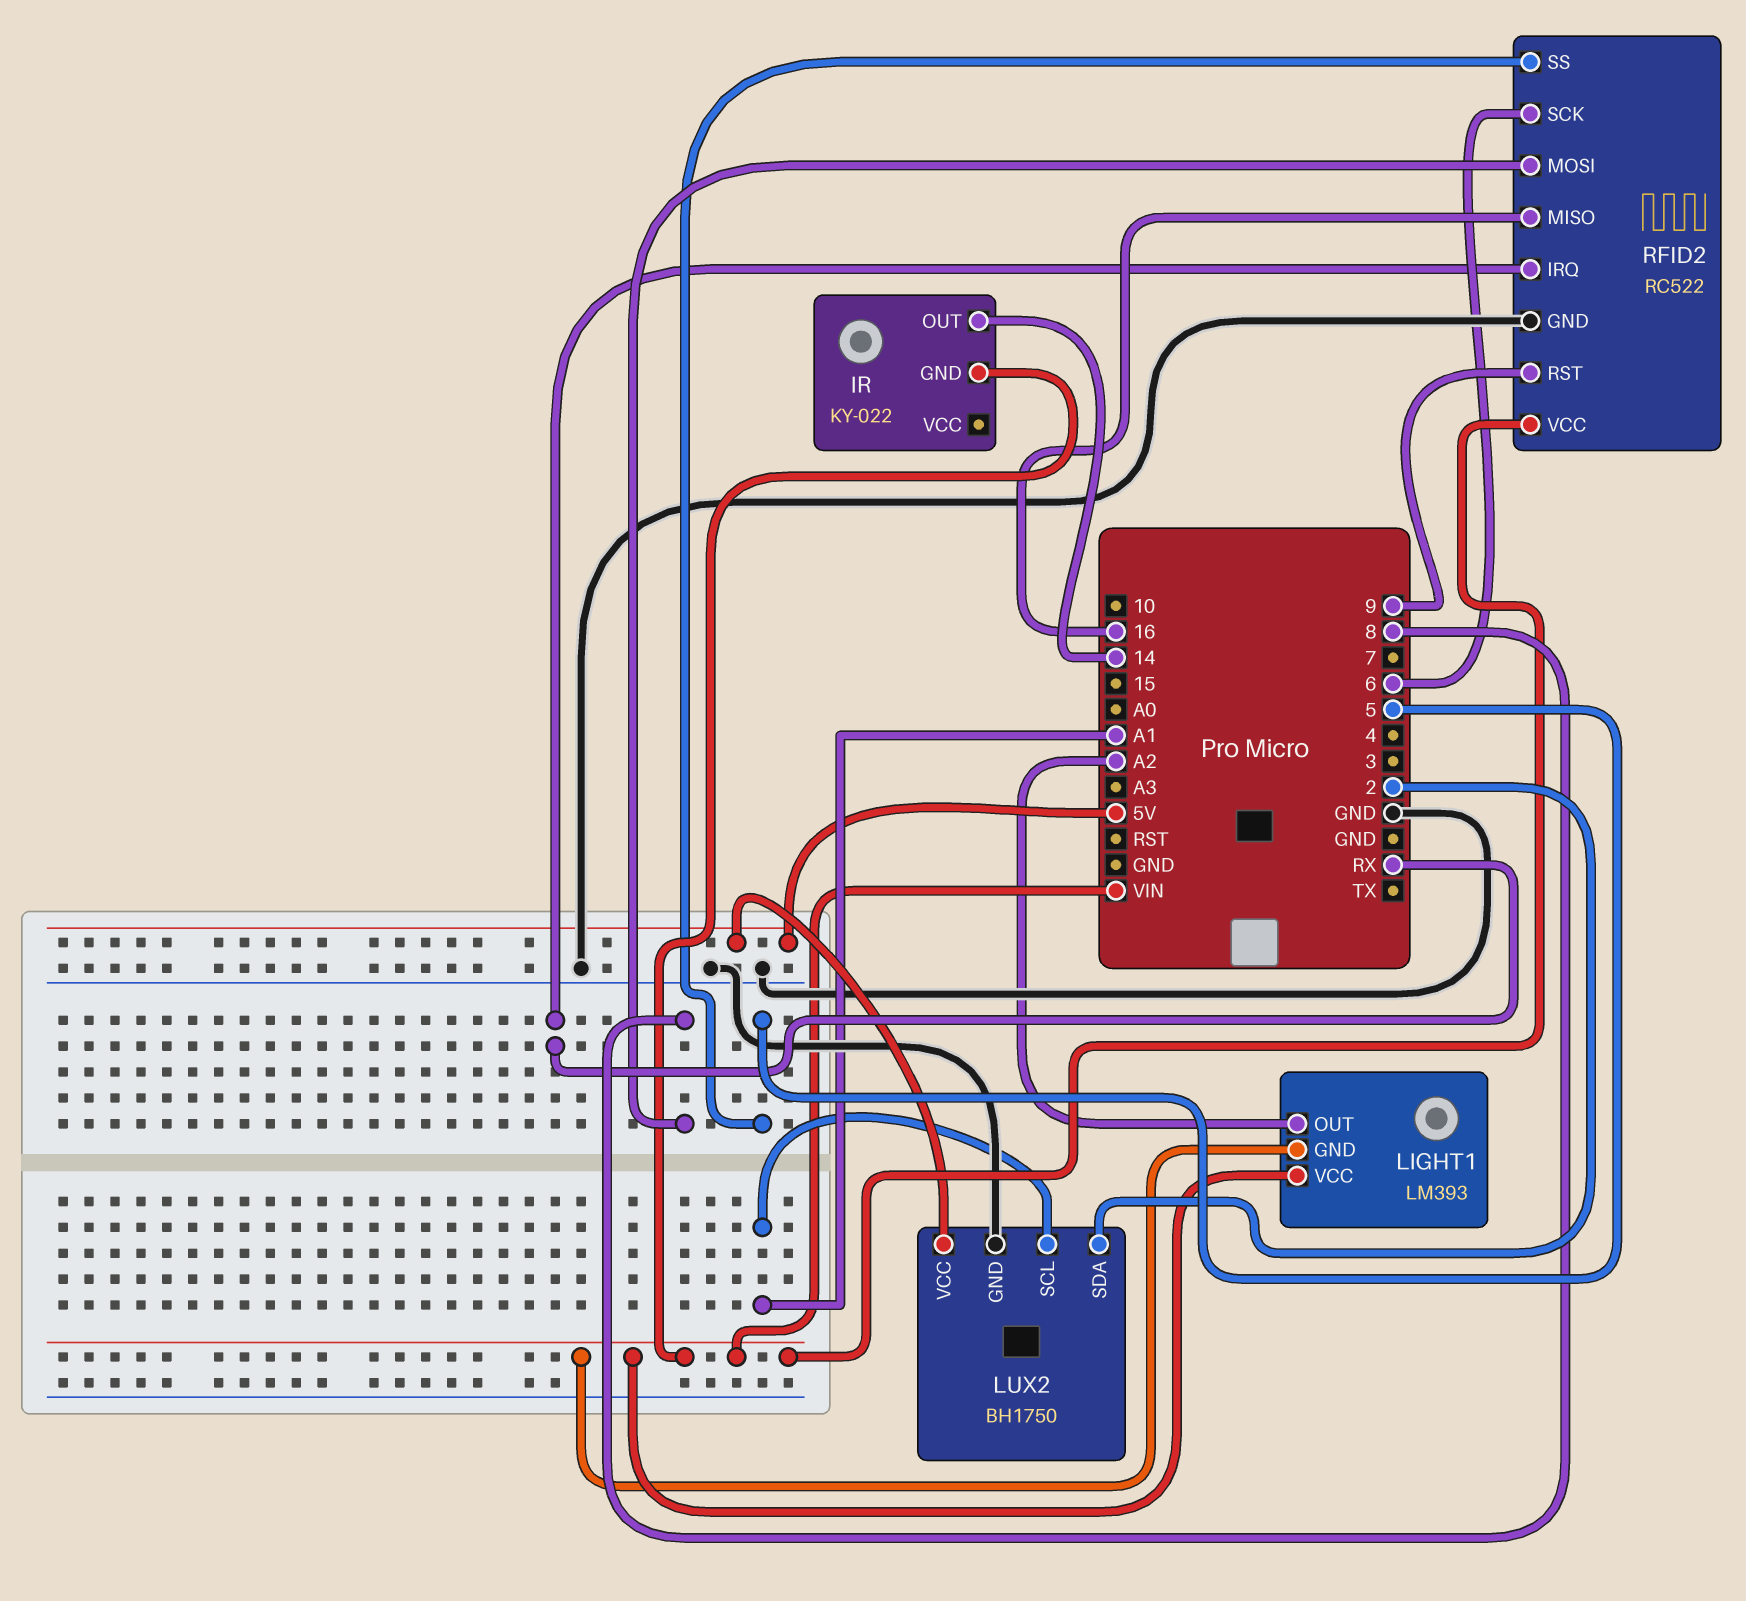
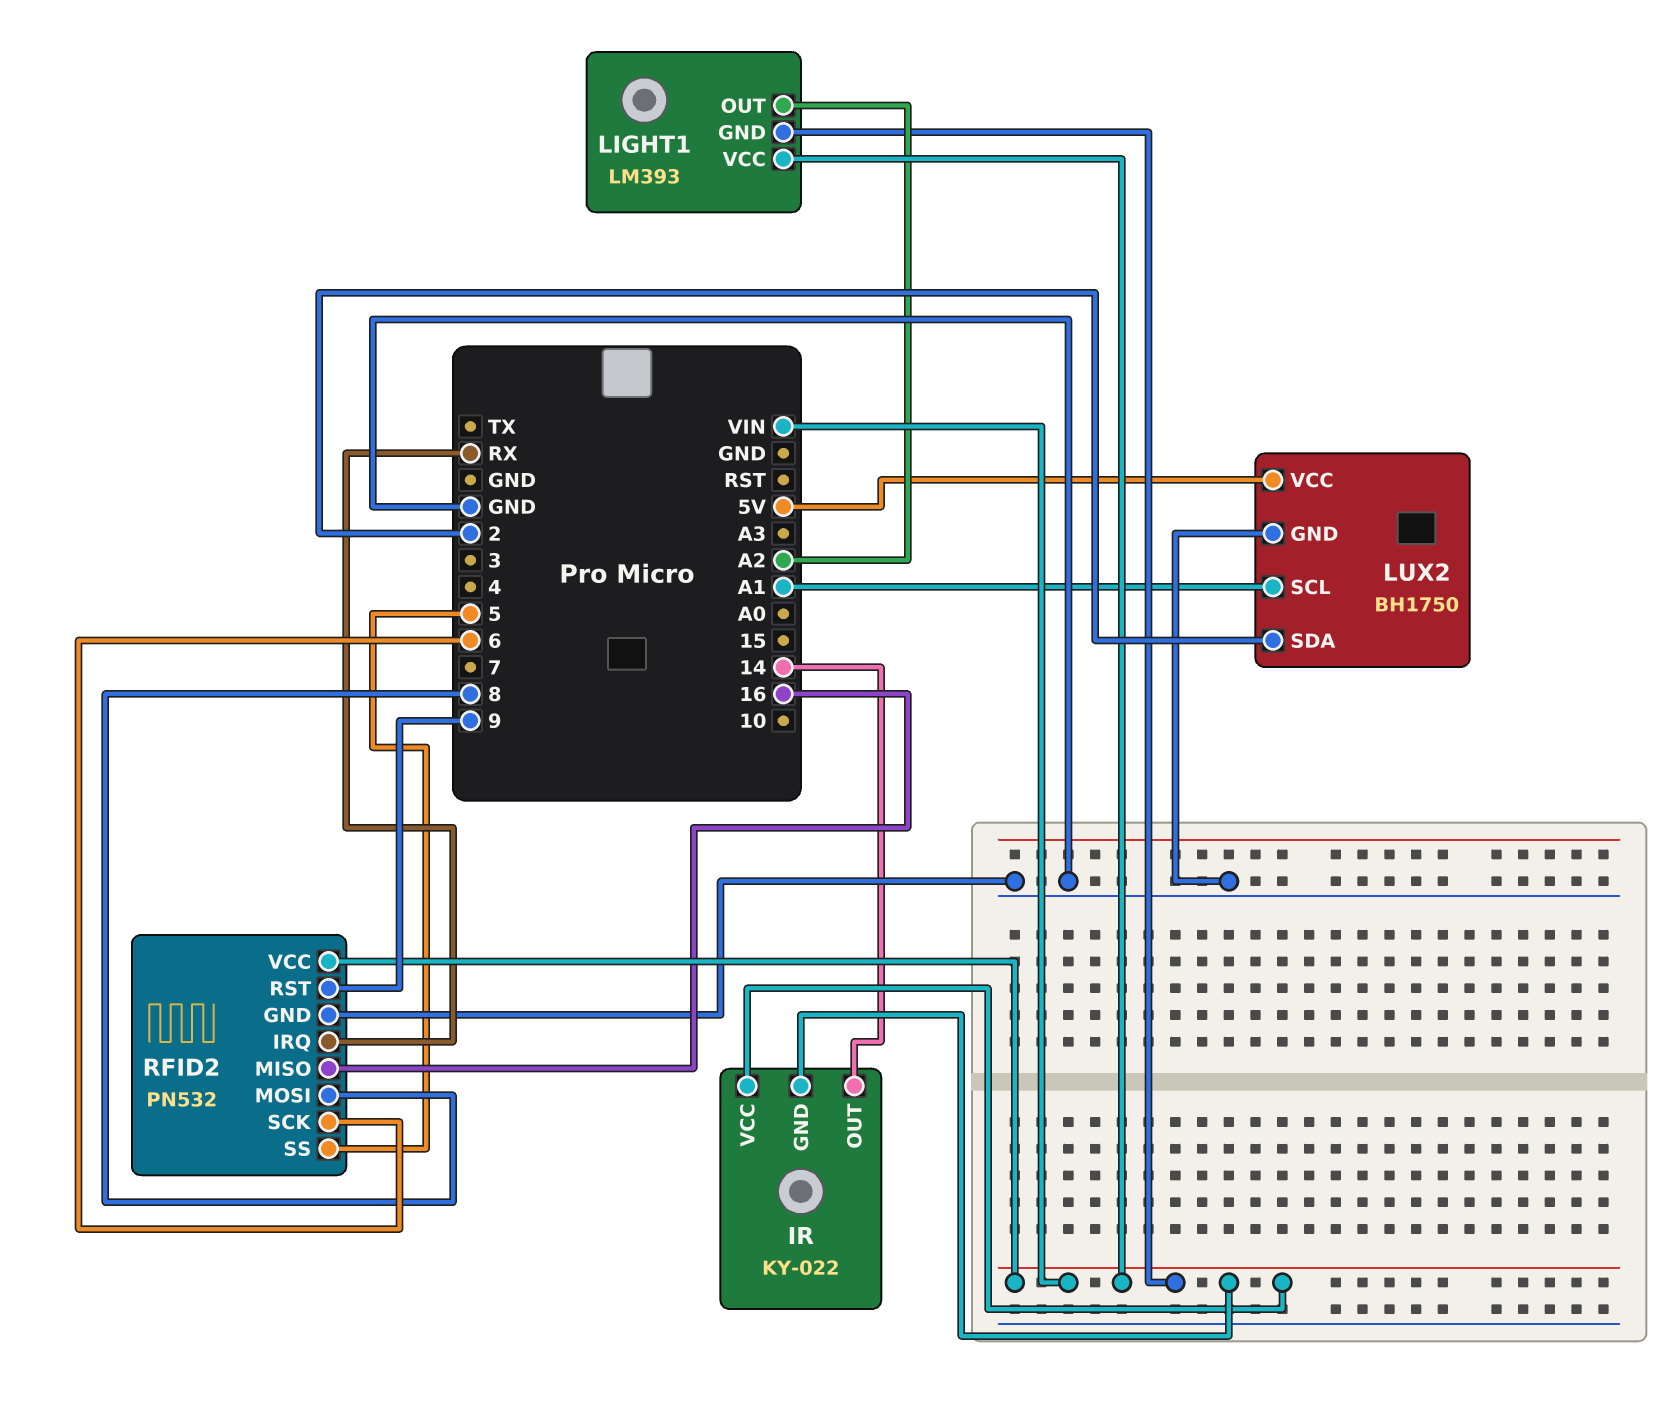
IR pin VCC: none -> VIN
RFID2: RC522 -> PN532

